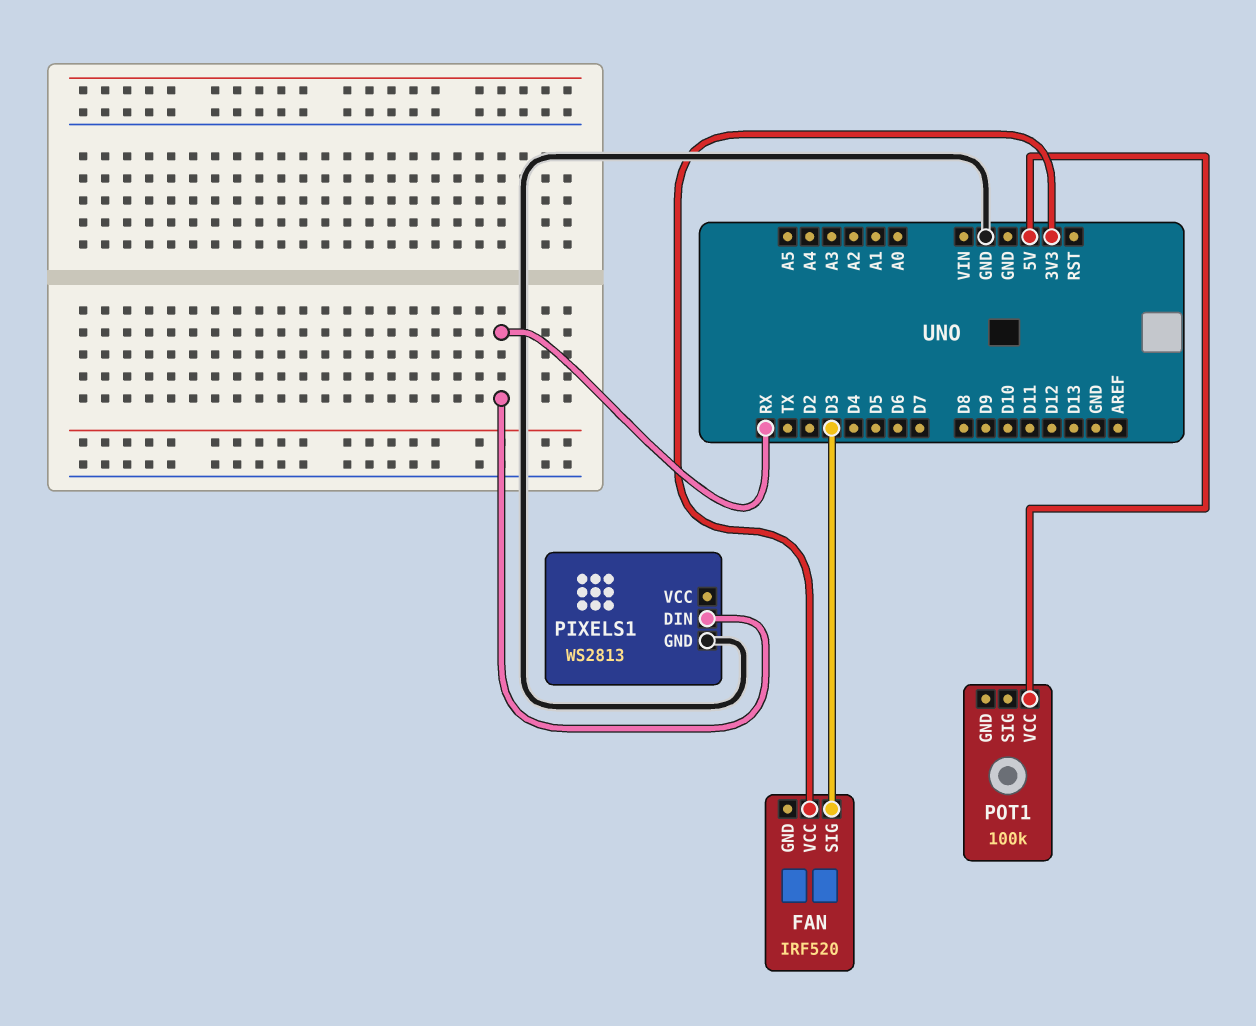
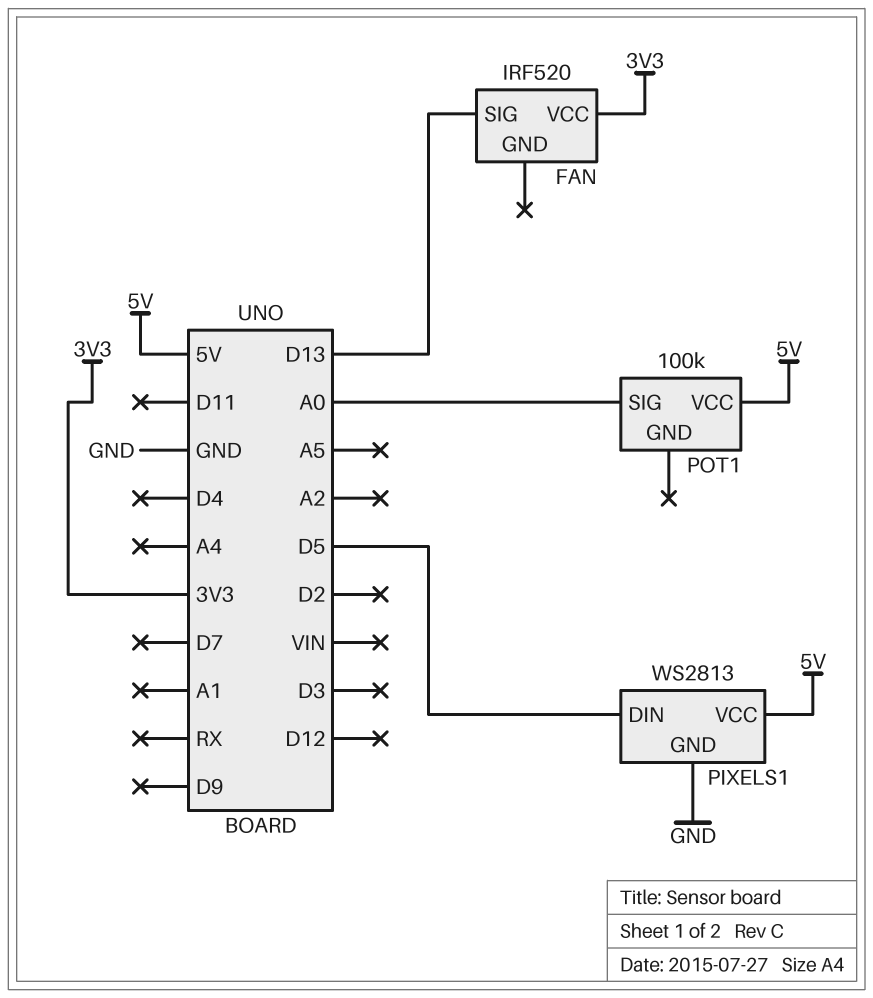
FAN pin SIG: D3 -> D13
PIXELS1 pin DIN: RX -> D5
PIXELS1 pin VCC: none -> 5V
POT1 pin SIG: none -> A0

